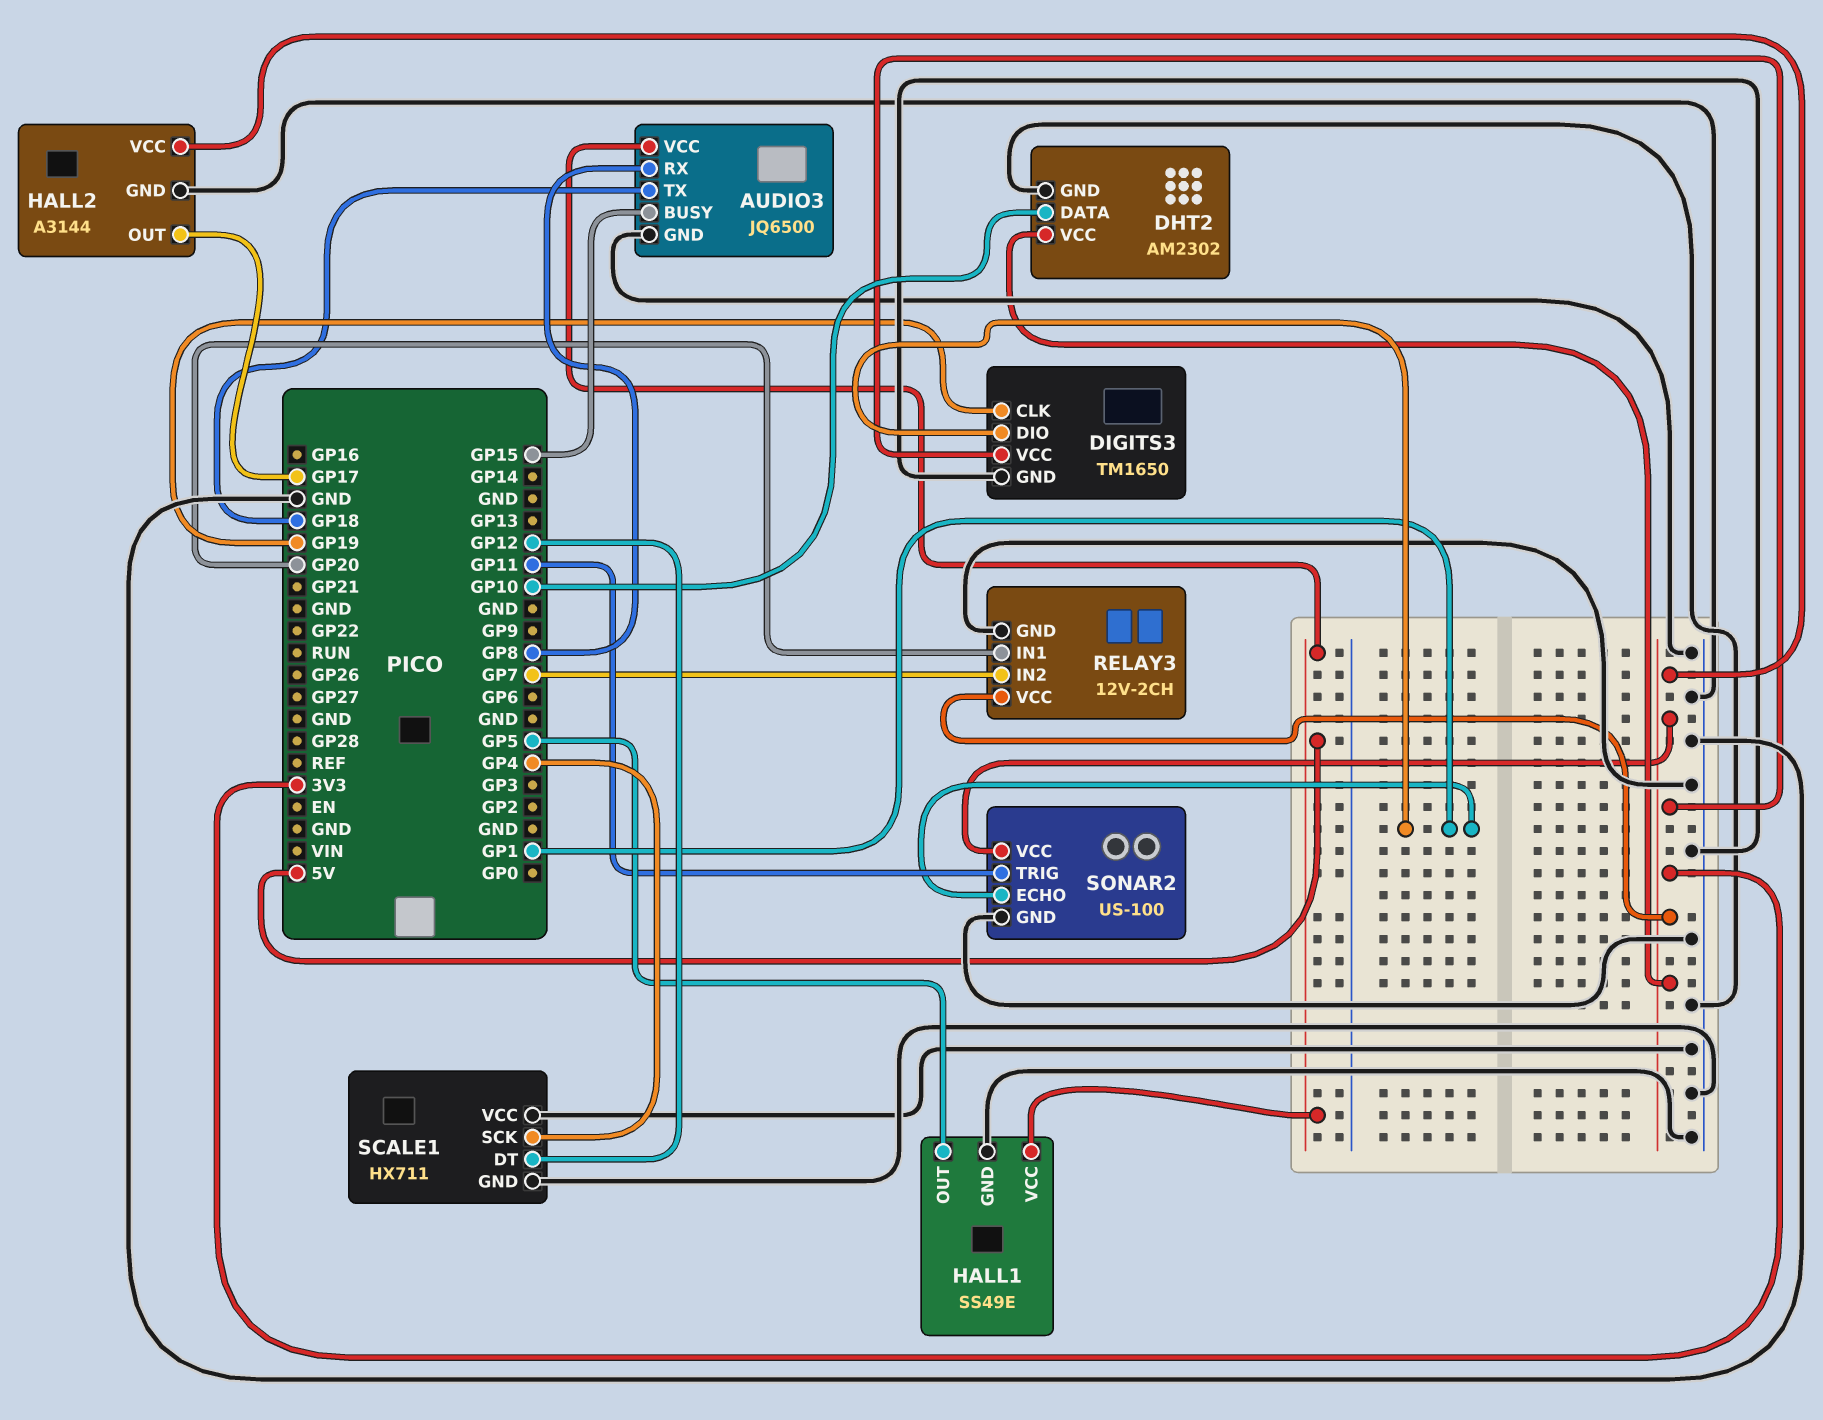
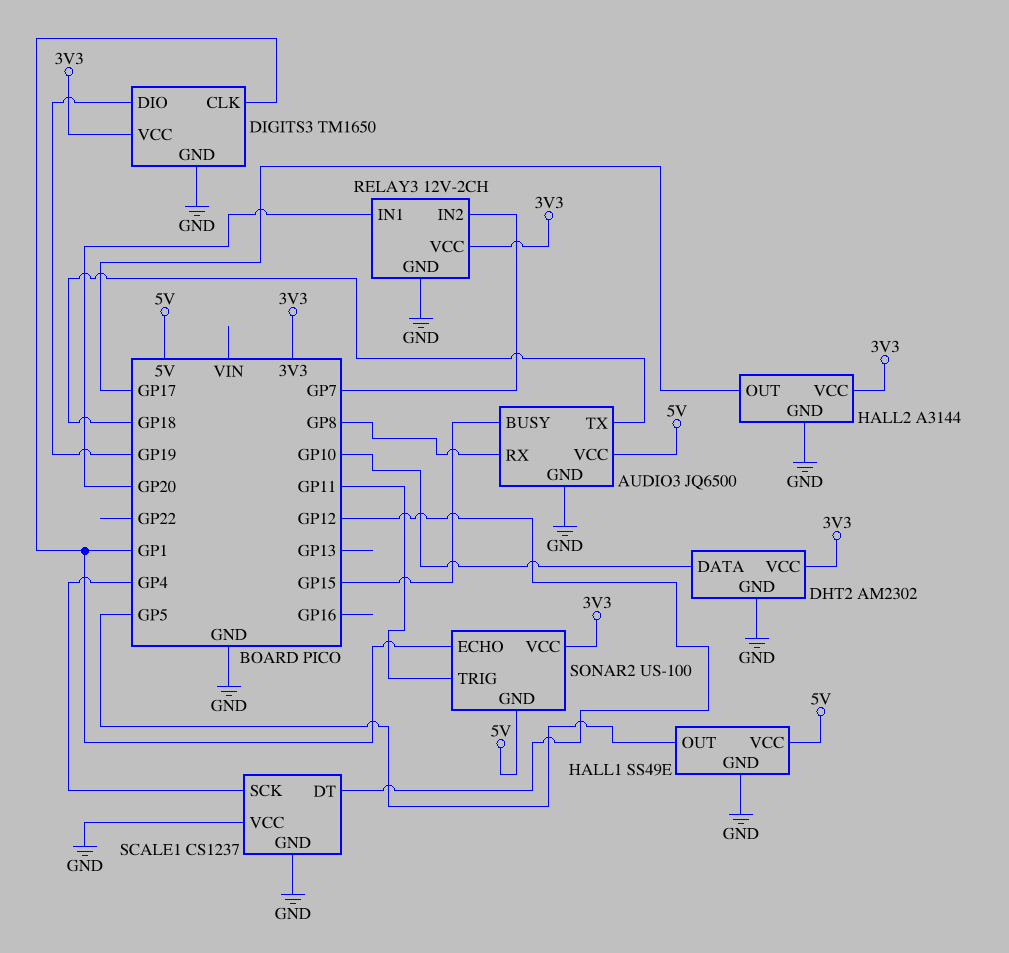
DIGITS3 pin CLK: GP19 -> GP1
DIGITS3 pin DIO: GP1 -> GP19
SCALE1: HX711 -> CS1237
SONAR2 pin GND: GND -> 5V

